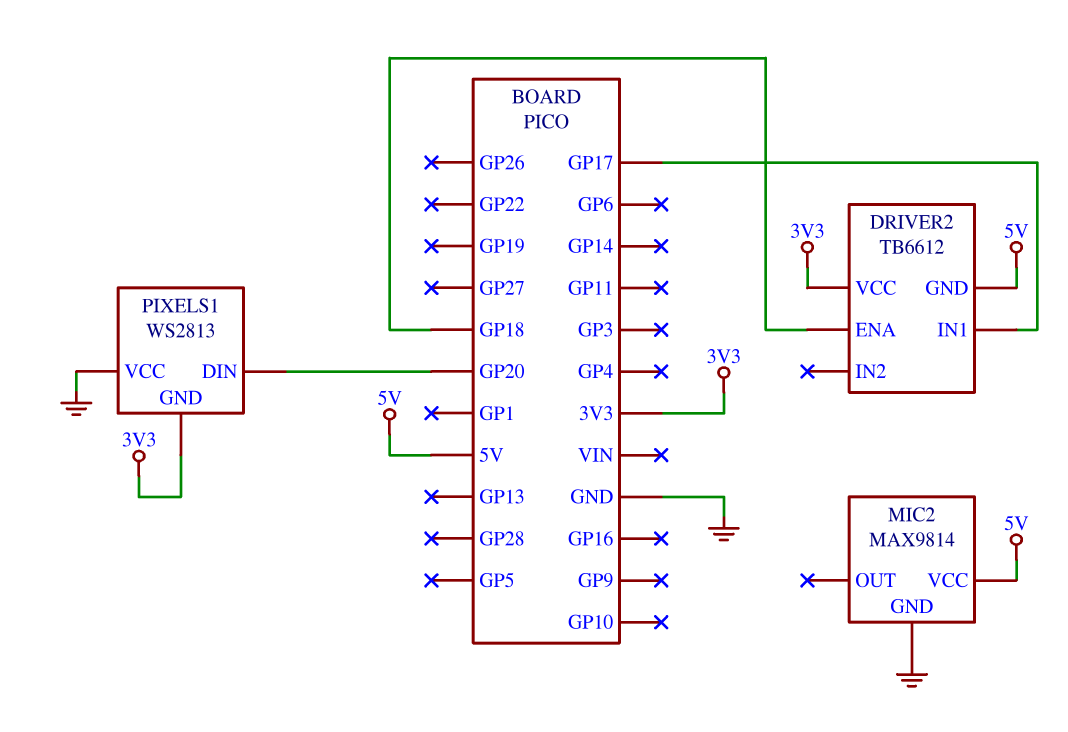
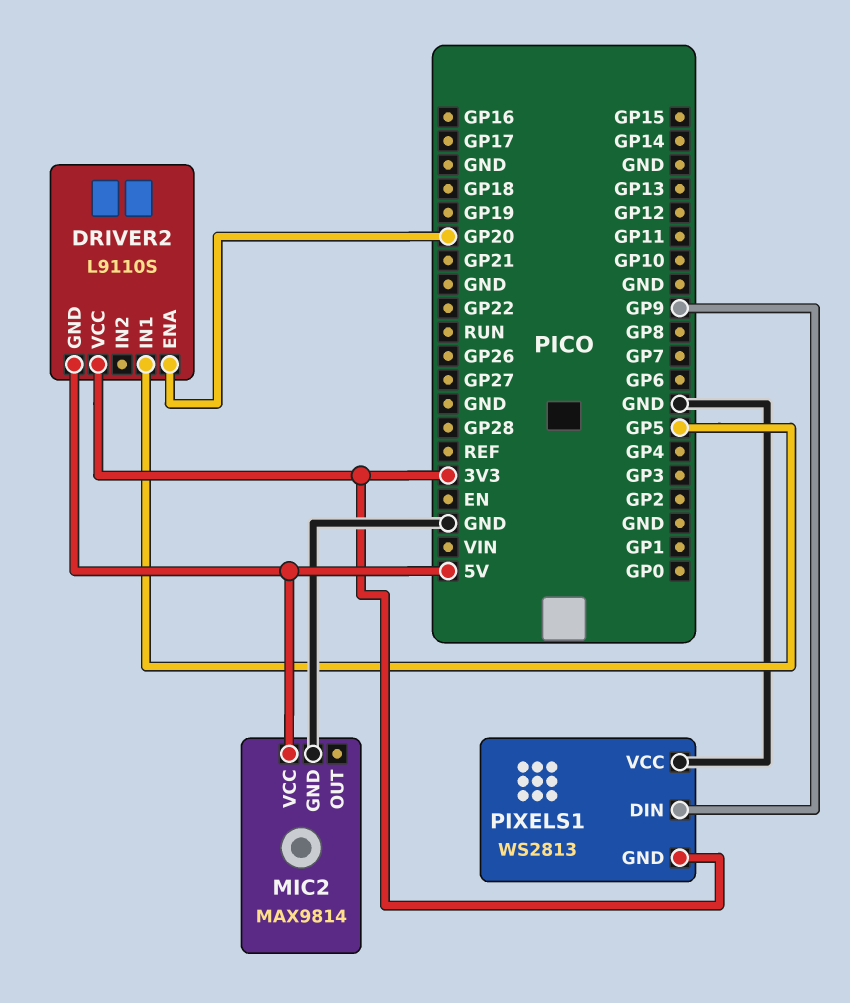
DRIVER2: TB6612 -> L9110S
DRIVER2 pin ENA: GP18 -> GP20
DRIVER2 pin IN1: GP17 -> GP5
PIXELS1 pin DIN: GP20 -> GP9

